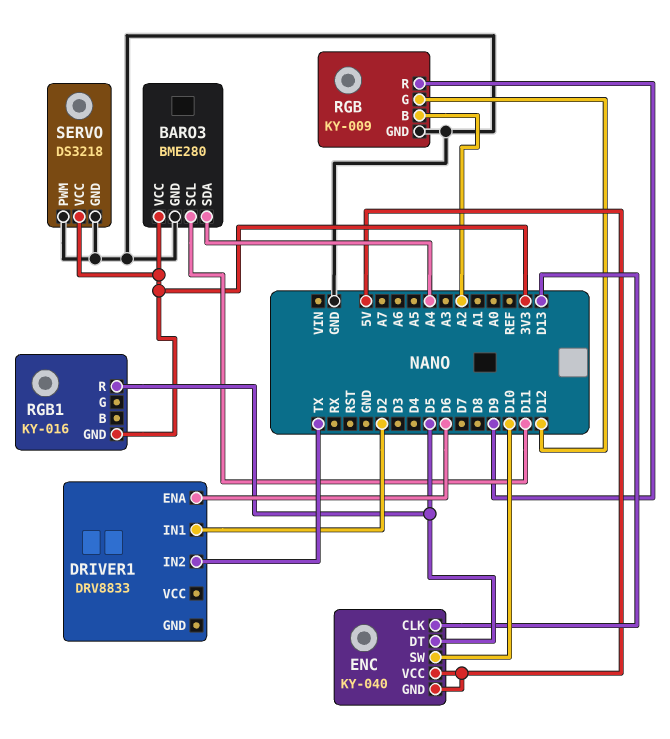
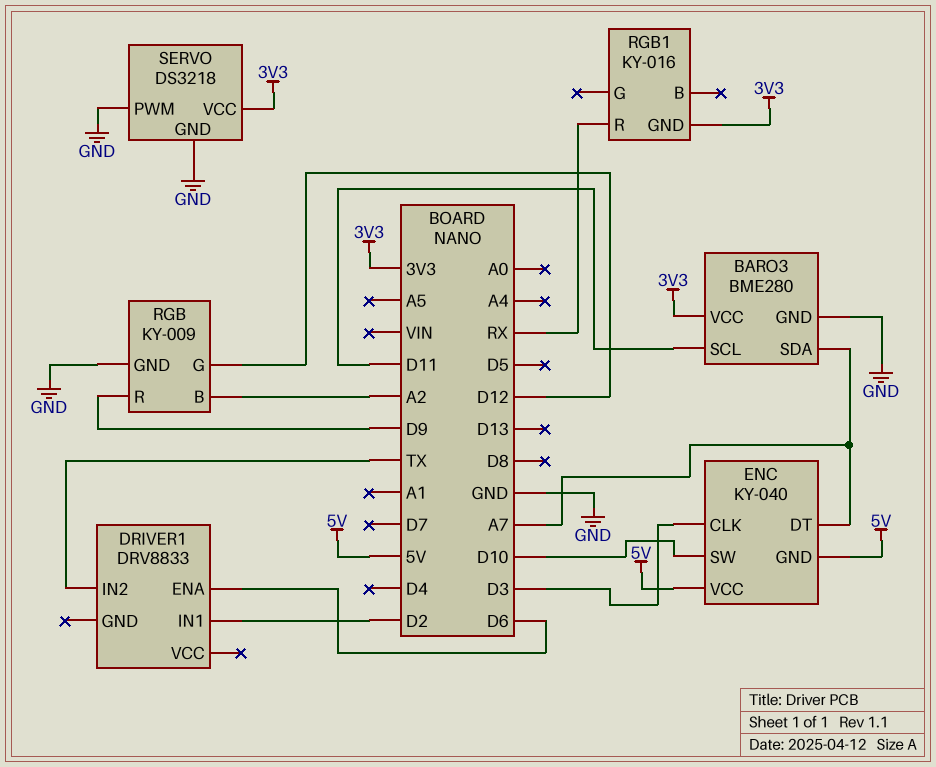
BARO3 pin SDA: A4 -> A7
ENC pin CLK: D13 -> D3
ENC pin DT: D5 -> A7
RGB1 pin R: D5 -> RX

